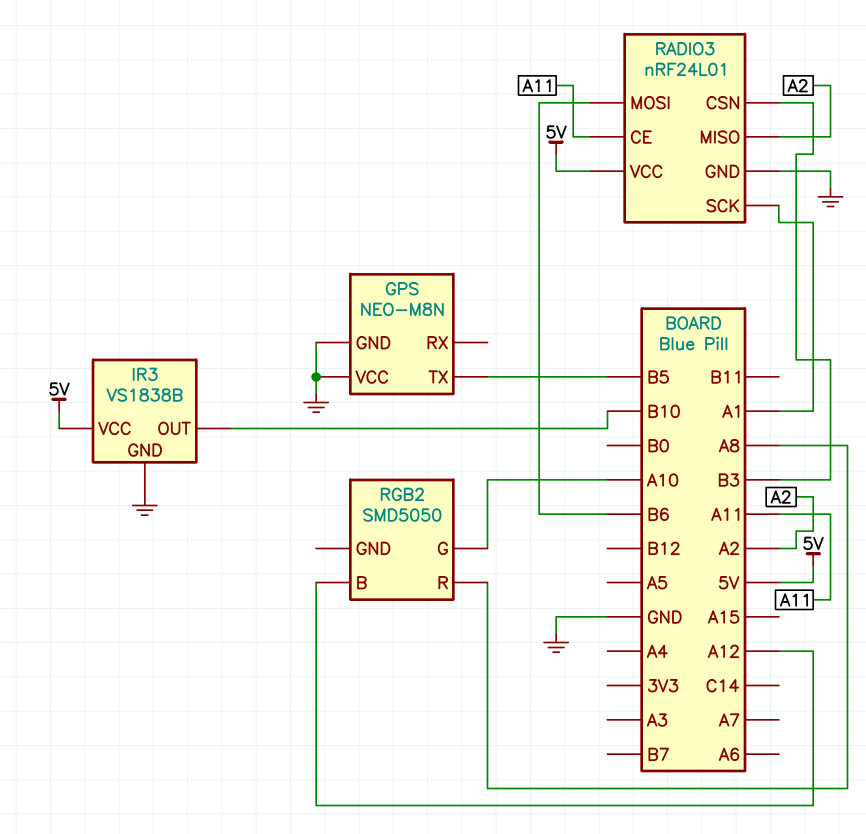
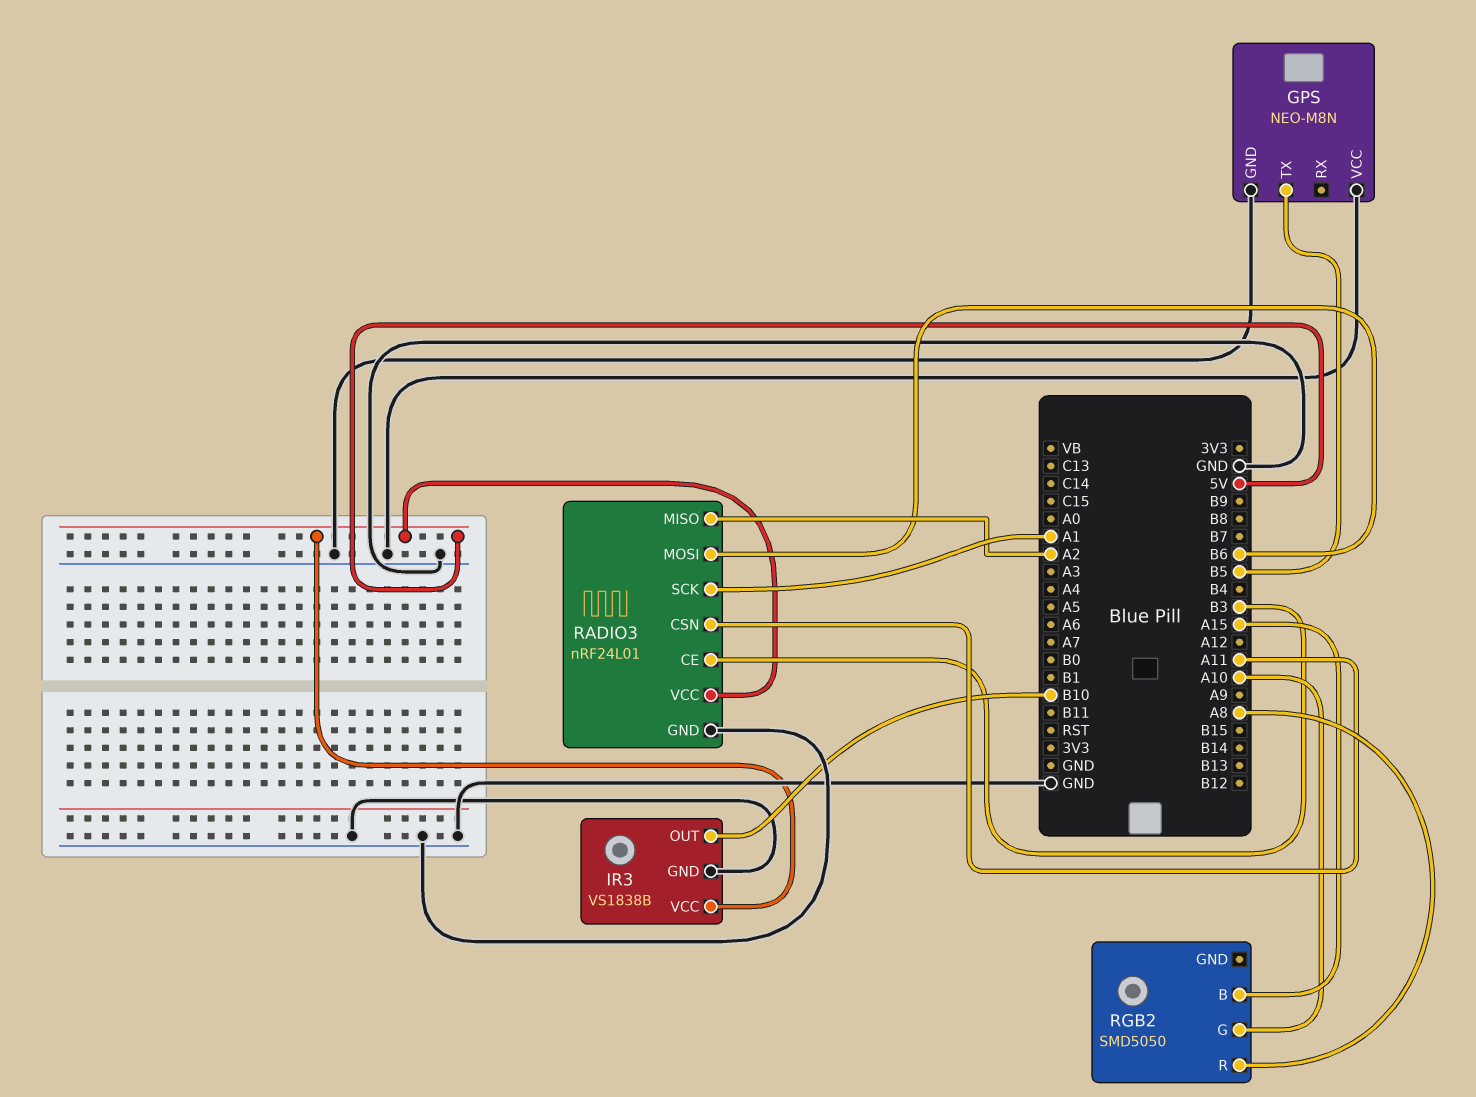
RADIO3 pin CE: A11 -> B3
RADIO3 pin CSN: B3 -> A11
RGB2 pin B: A12 -> A15

